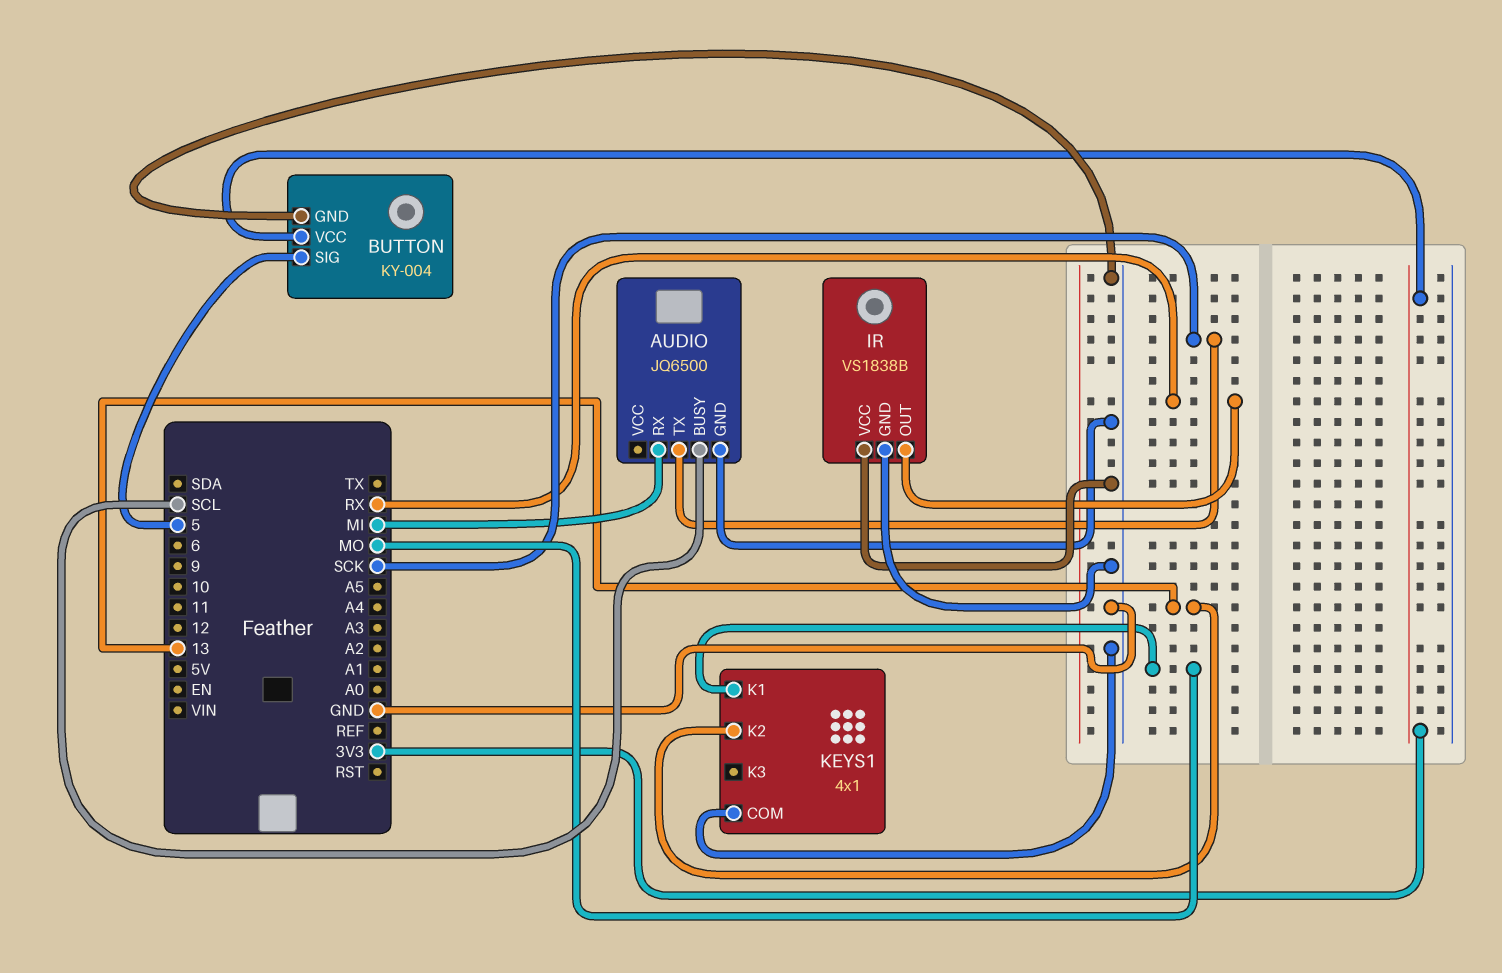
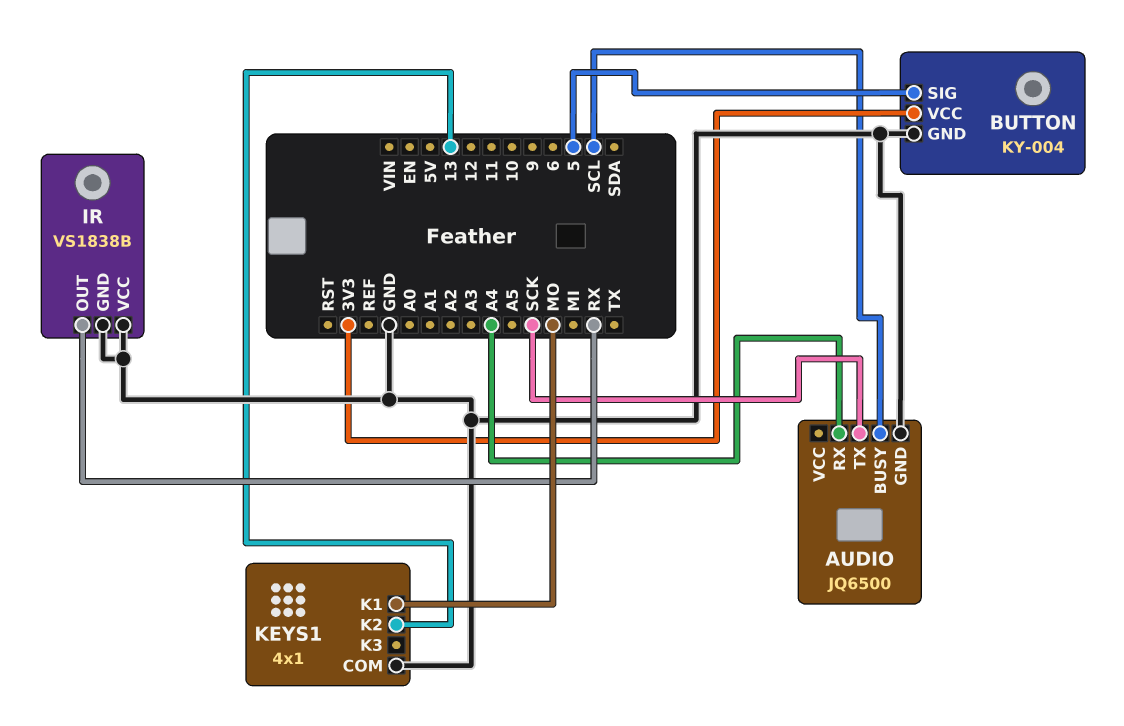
AUDIO pin RX: MI -> A4

